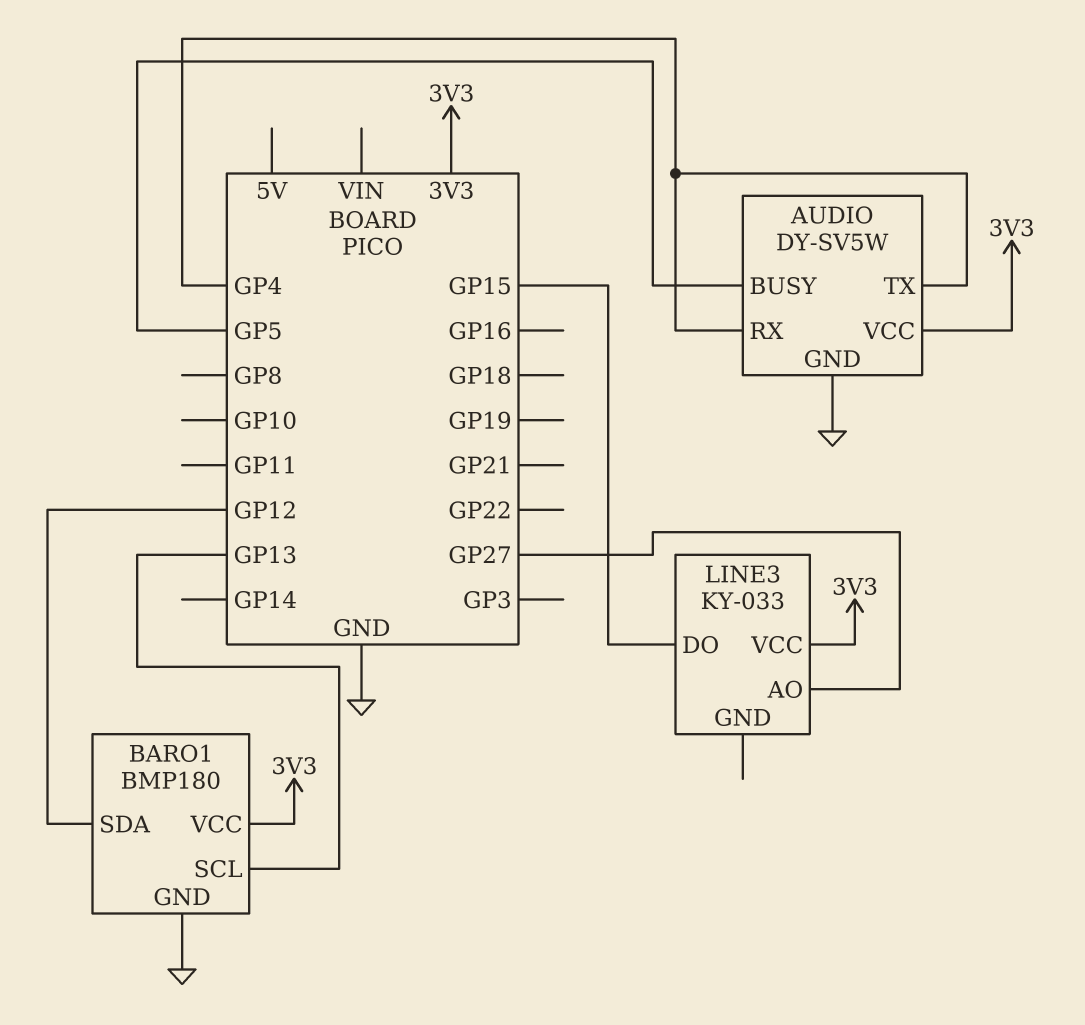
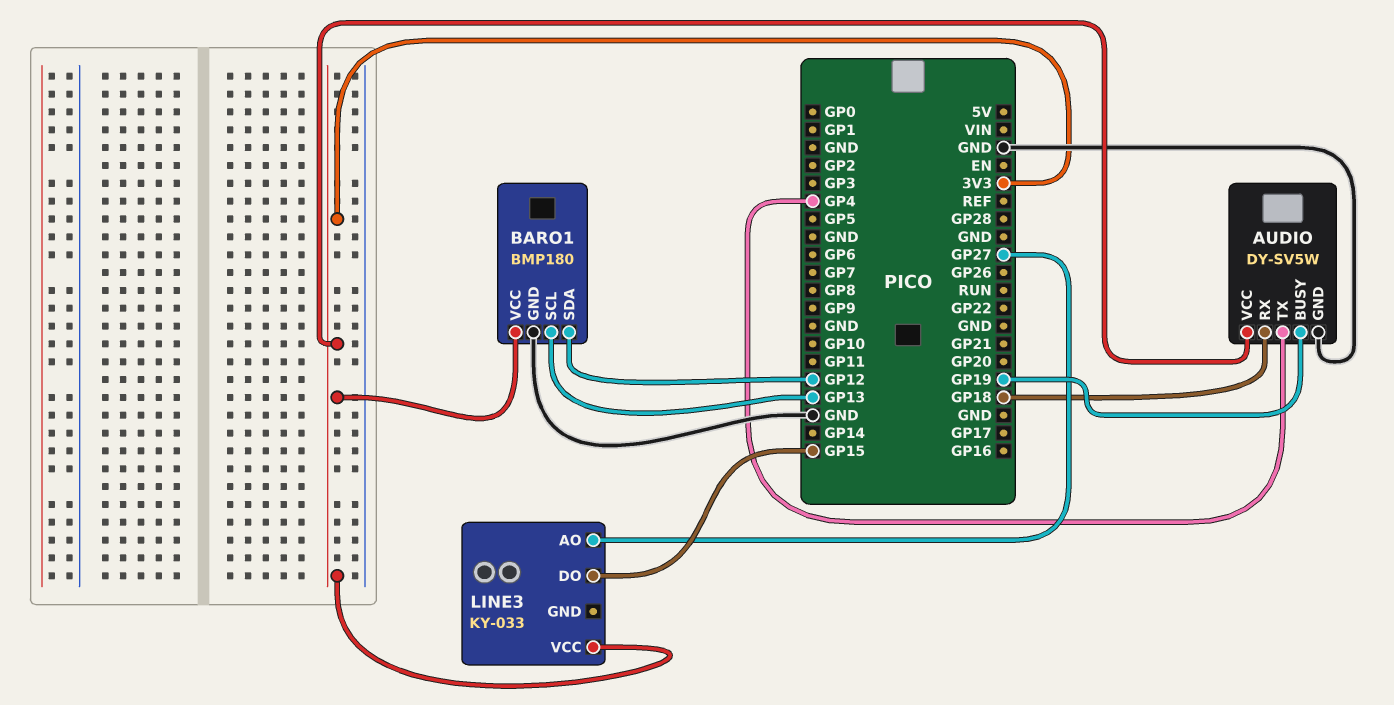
AUDIO pin BUSY: GP5 -> GP19
AUDIO pin RX: GP4 -> GP18

